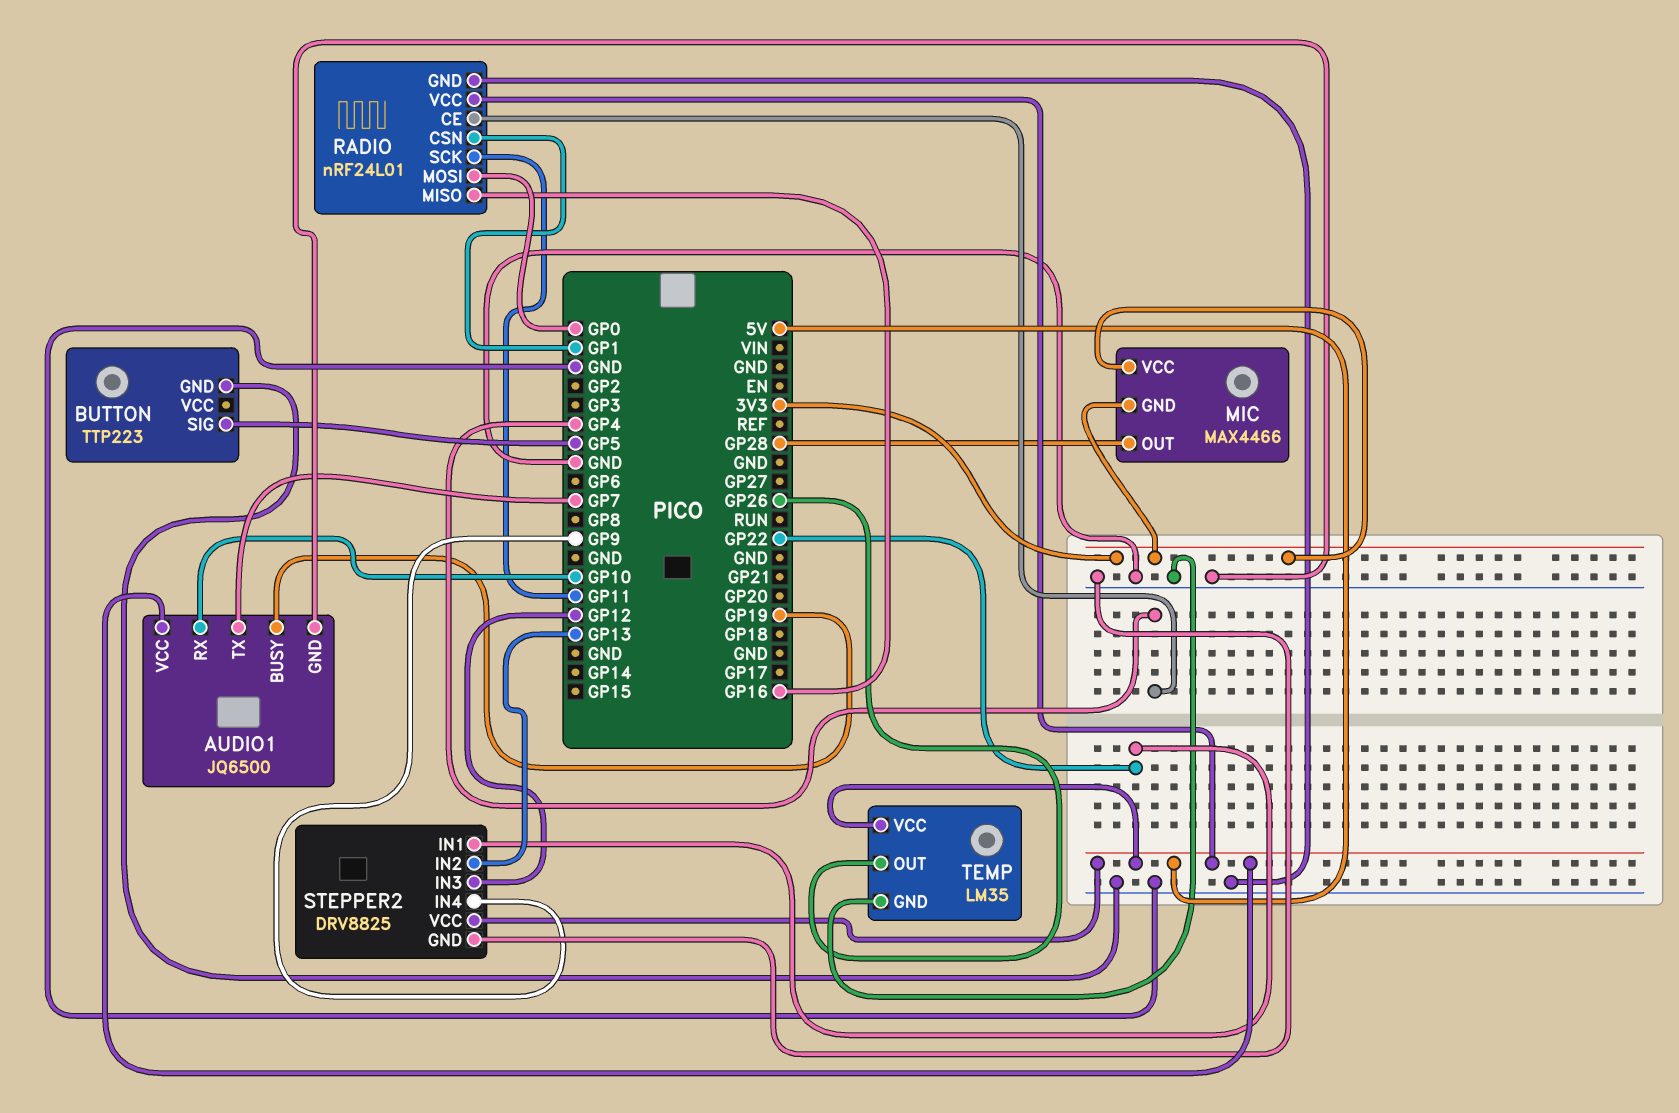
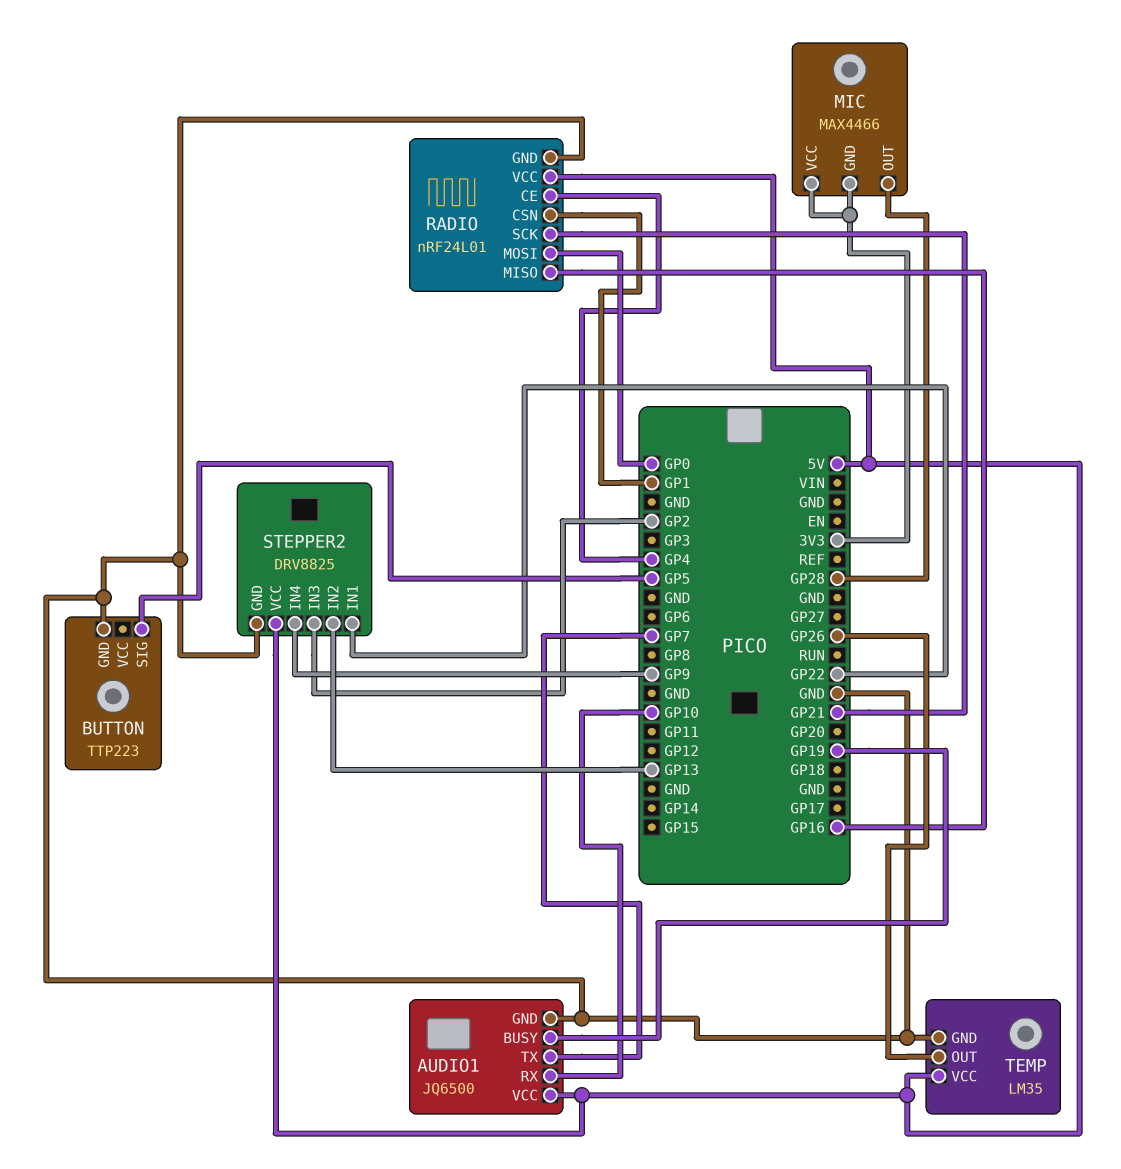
RADIO pin SCK: GP11 -> GP21
STEPPER2 pin IN3: GP12 -> GP2

